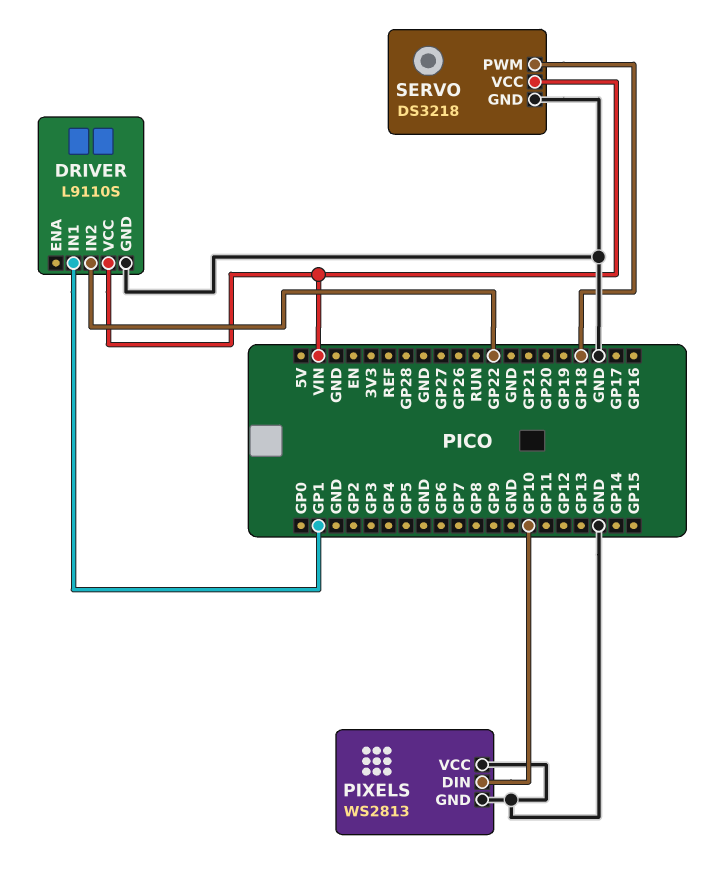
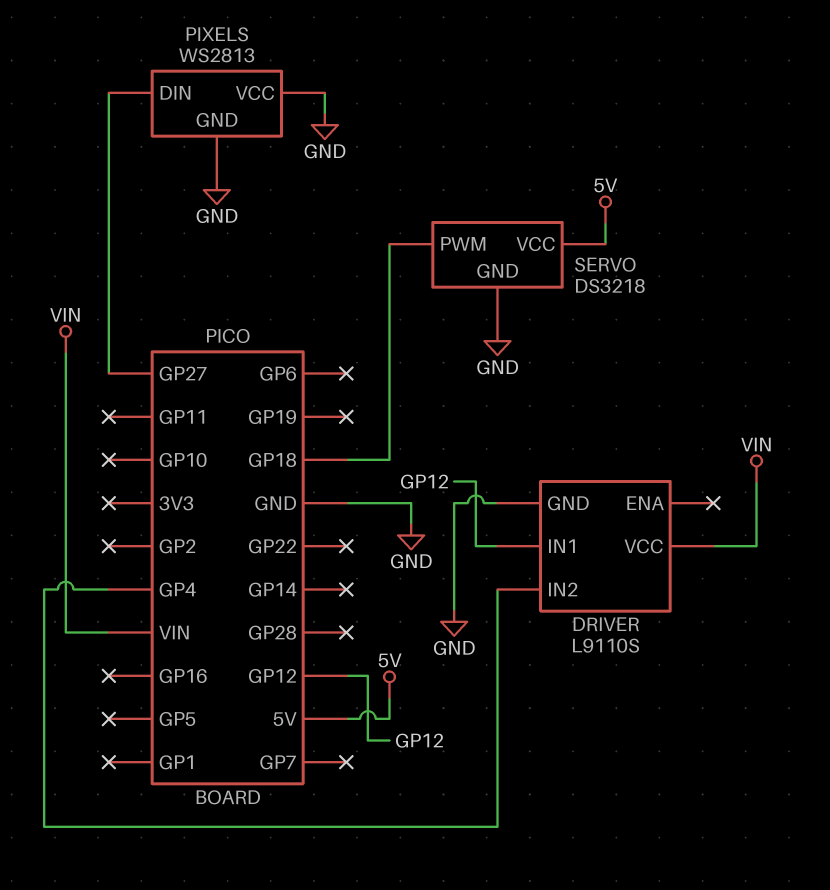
DRIVER pin IN1: GP1 -> GP12
DRIVER pin IN2: GP22 -> GP4
PIXELS pin DIN: GP10 -> GP27
SERVO pin VCC: VIN -> 5V

